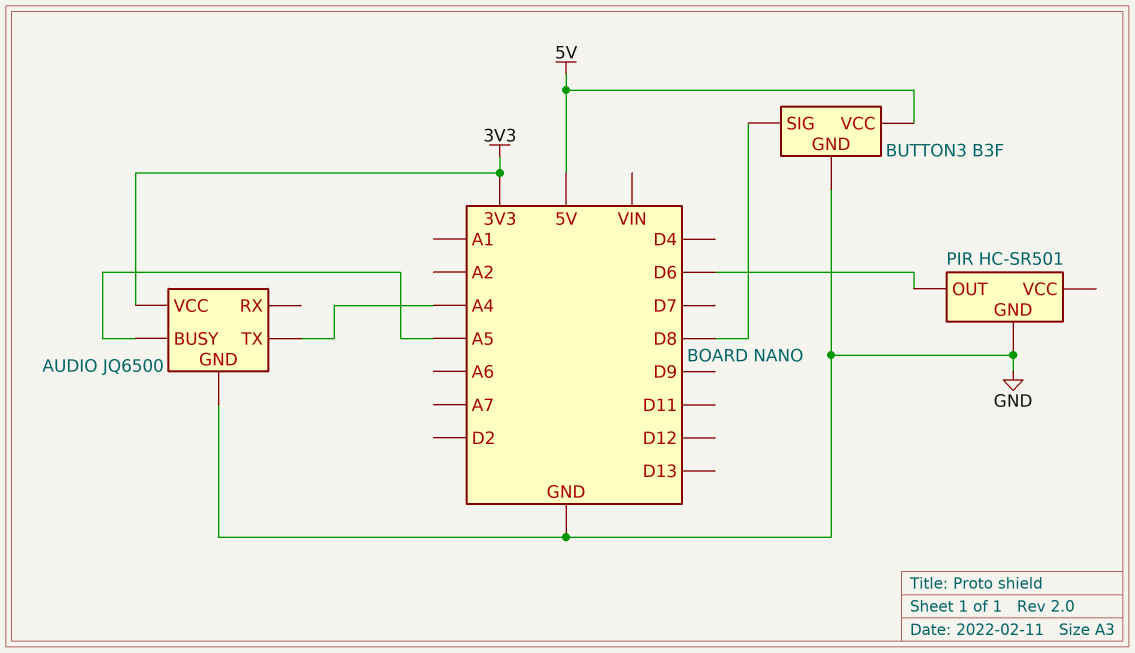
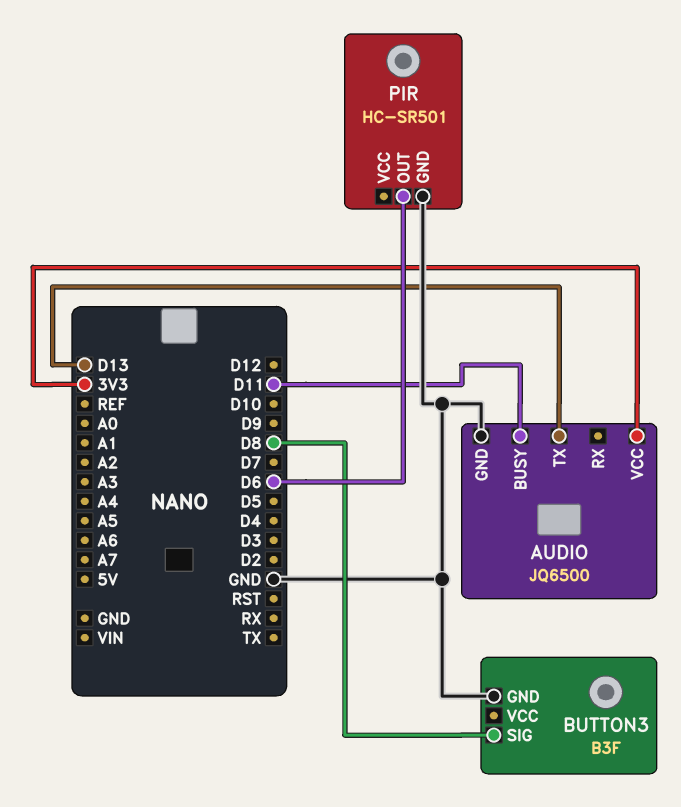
AUDIO pin BUSY: A5 -> D11
AUDIO pin TX: A4 -> D13
BUTTON3 pin VCC: 5V -> none

